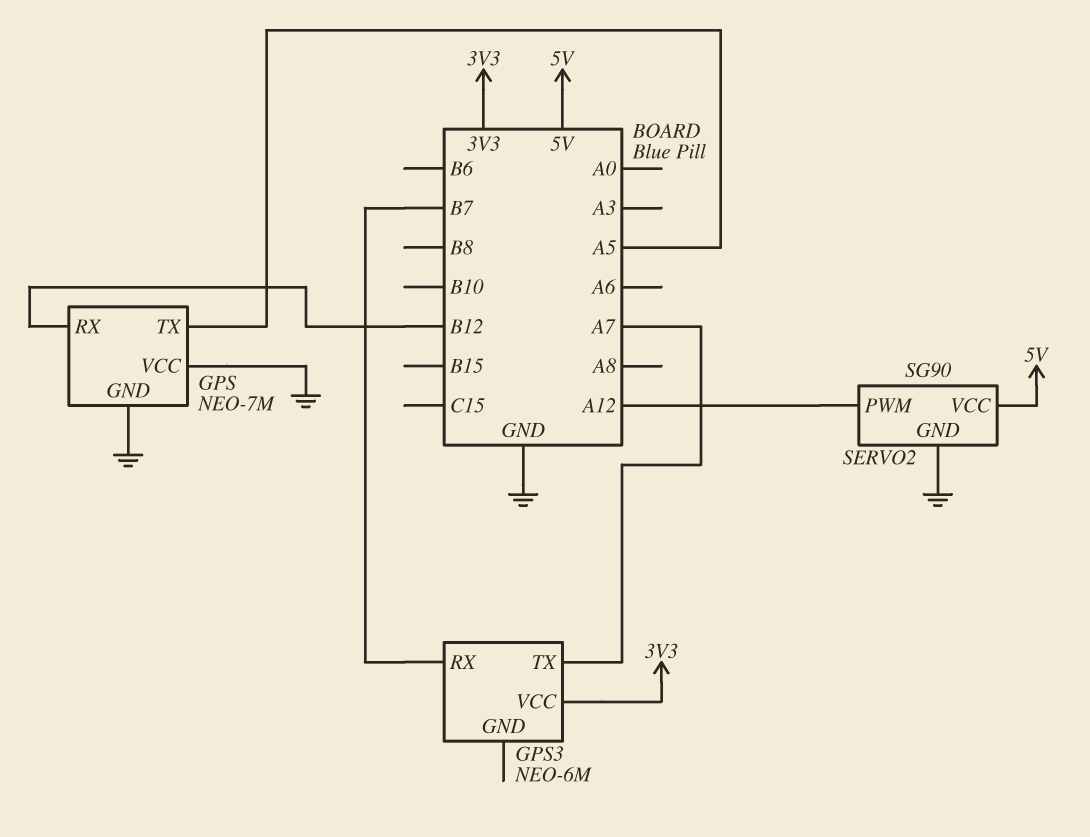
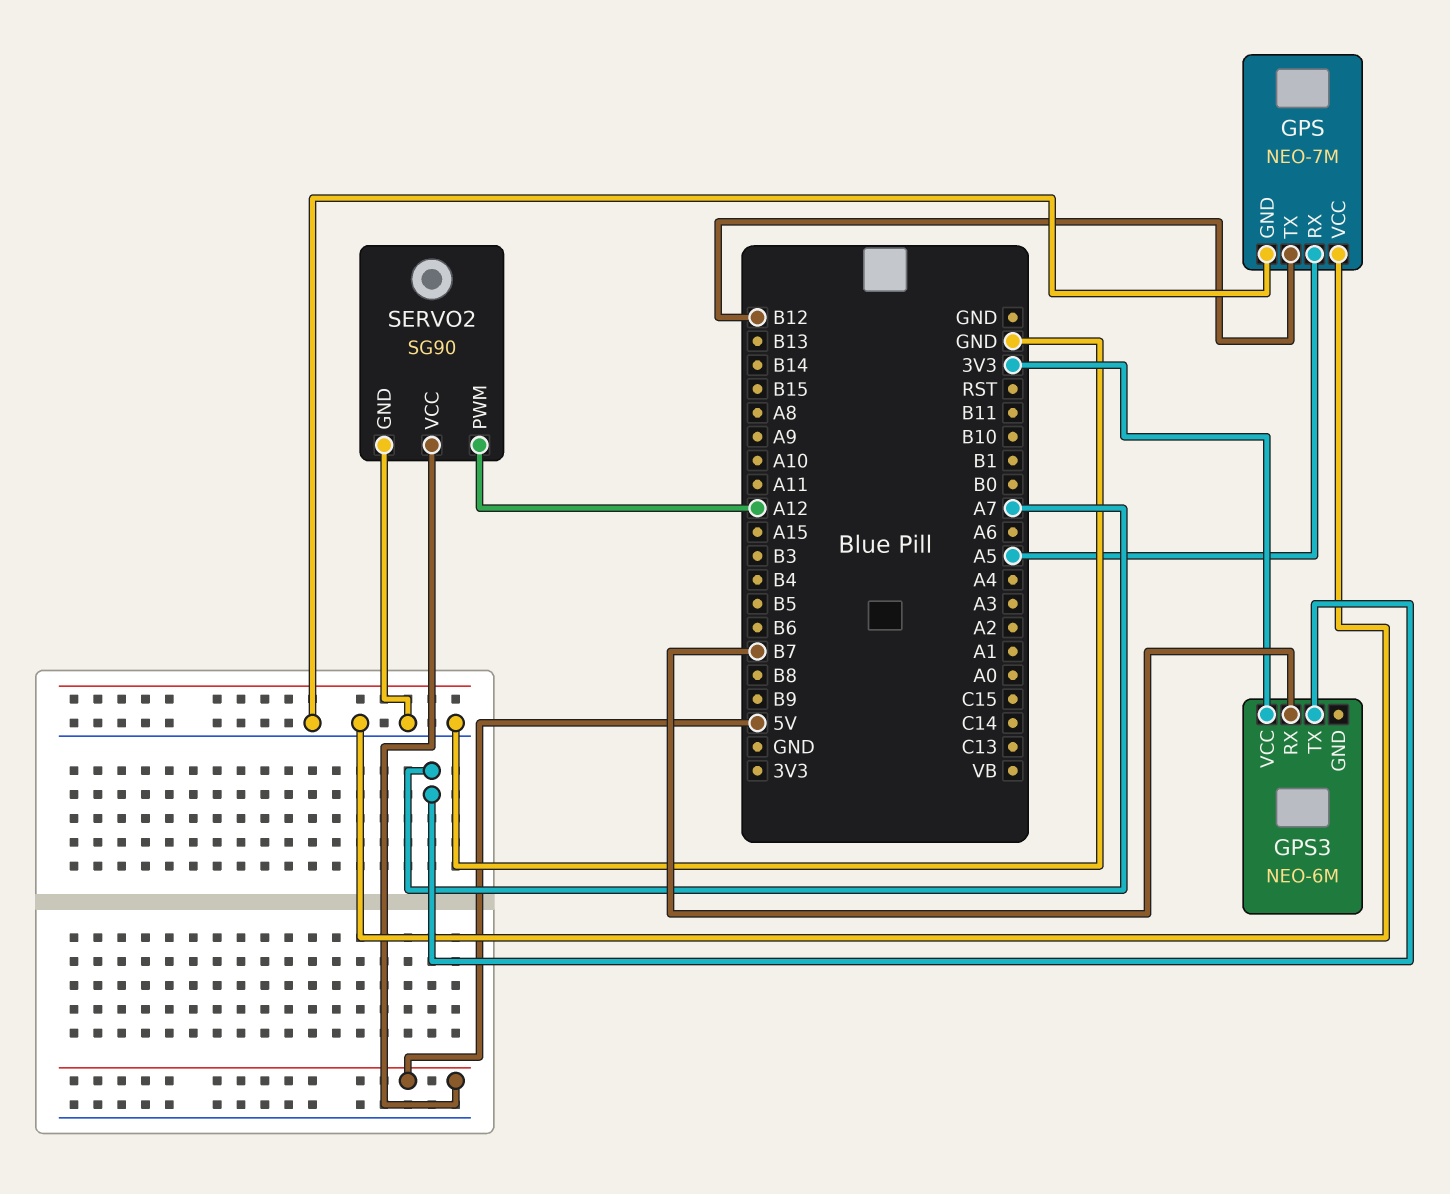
GPS pin RX: B12 -> A5
GPS pin TX: A5 -> B12

